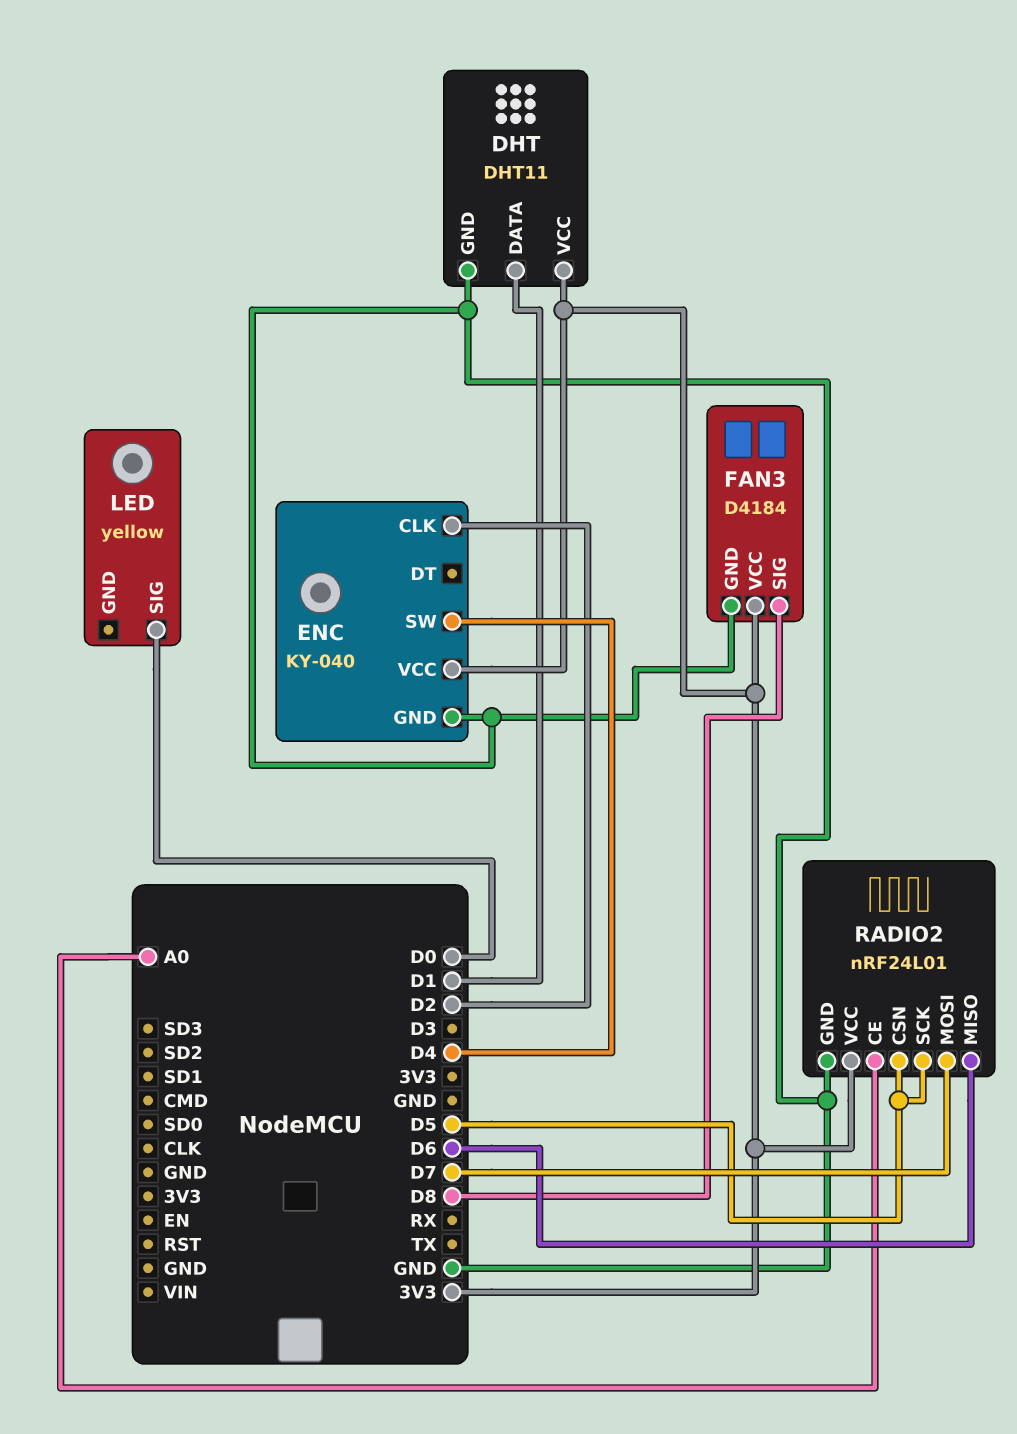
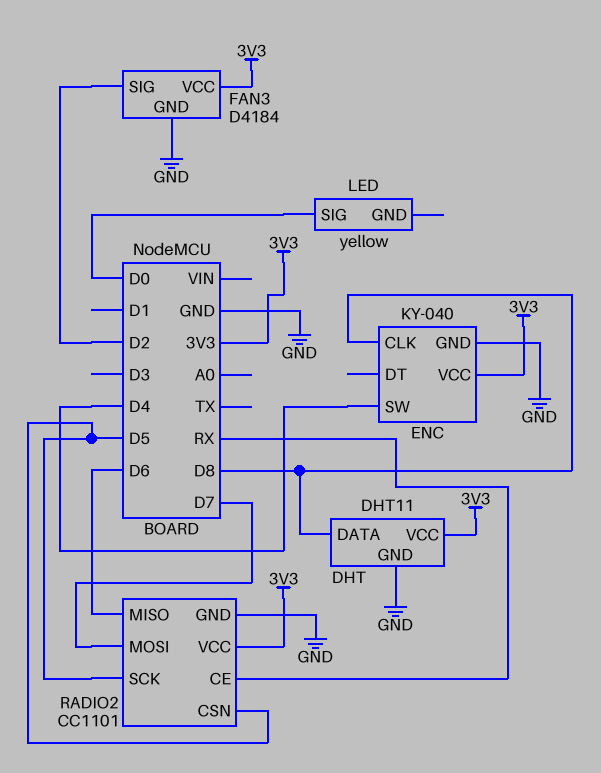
DHT pin DATA: D1 -> D8
ENC pin CLK: D2 -> D8
FAN3 pin SIG: D8 -> D2
RADIO2: nRF24L01 -> CC1101
RADIO2 pin CE: A0 -> RX

